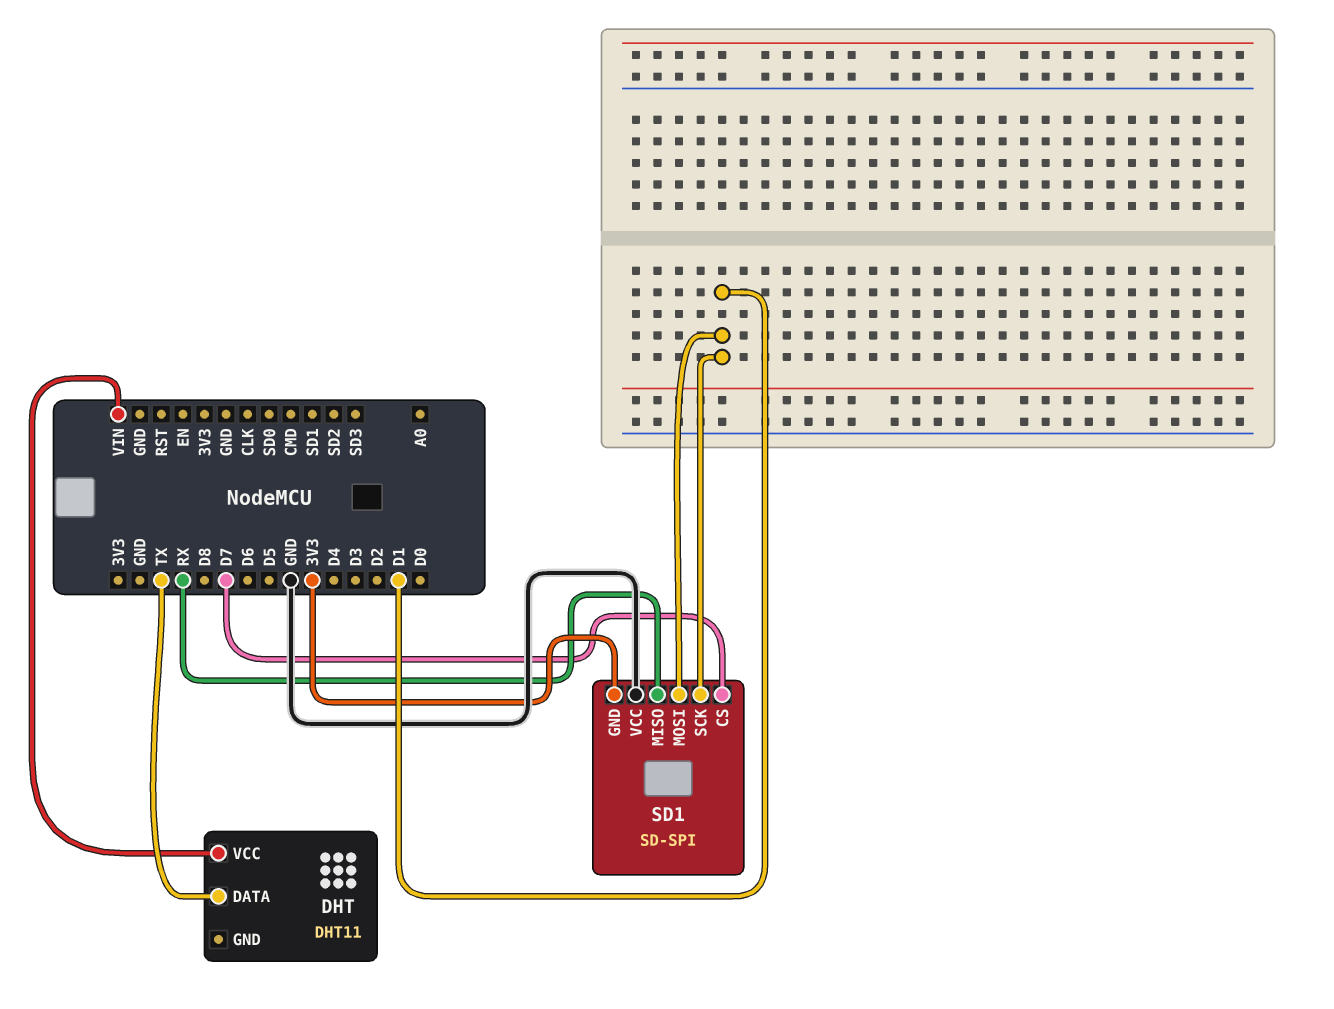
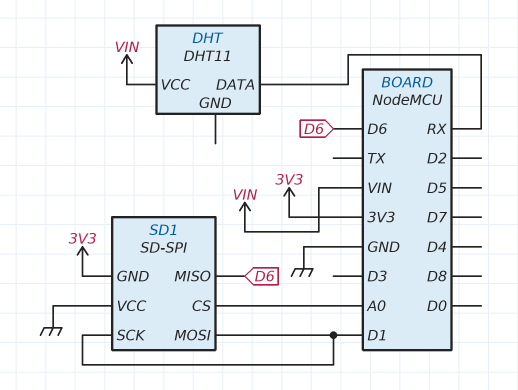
DHT pin DATA: TX -> RX
SD1 pin CS: D7 -> A0
SD1 pin MISO: RX -> D6

